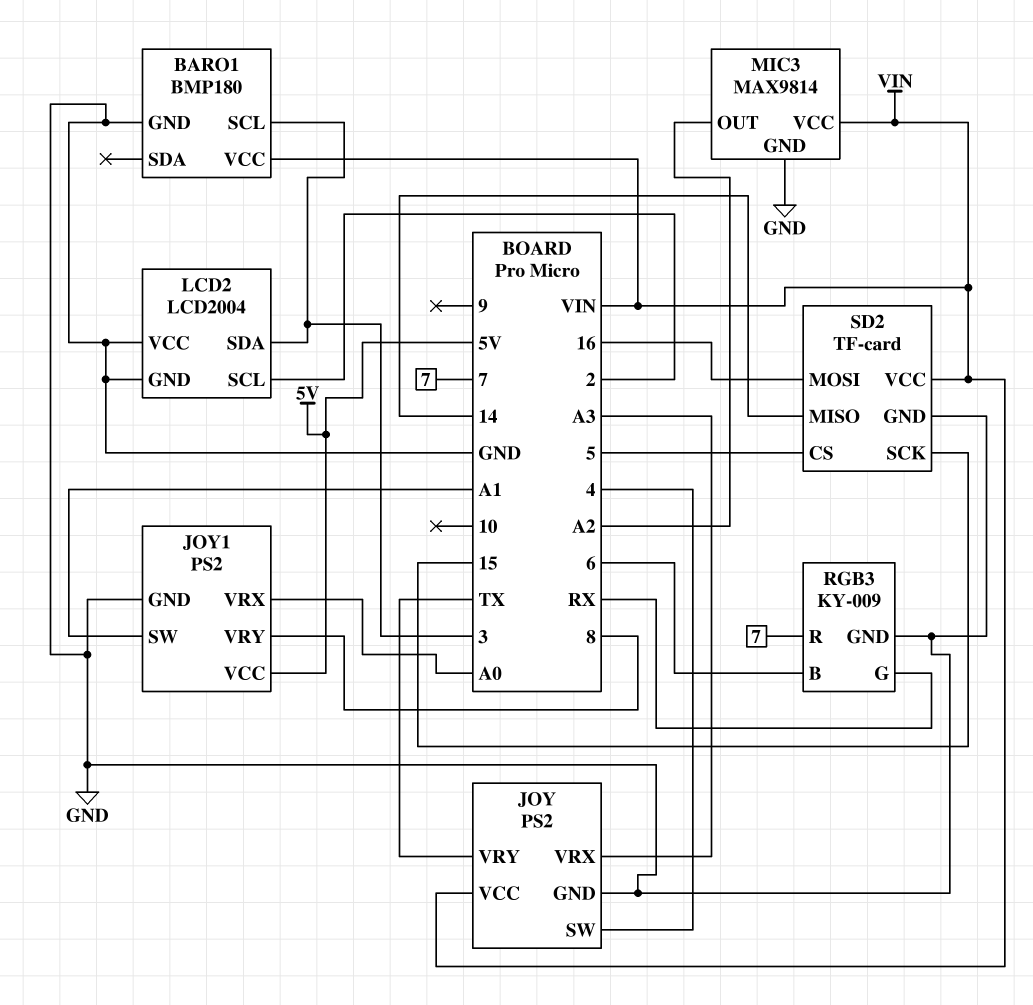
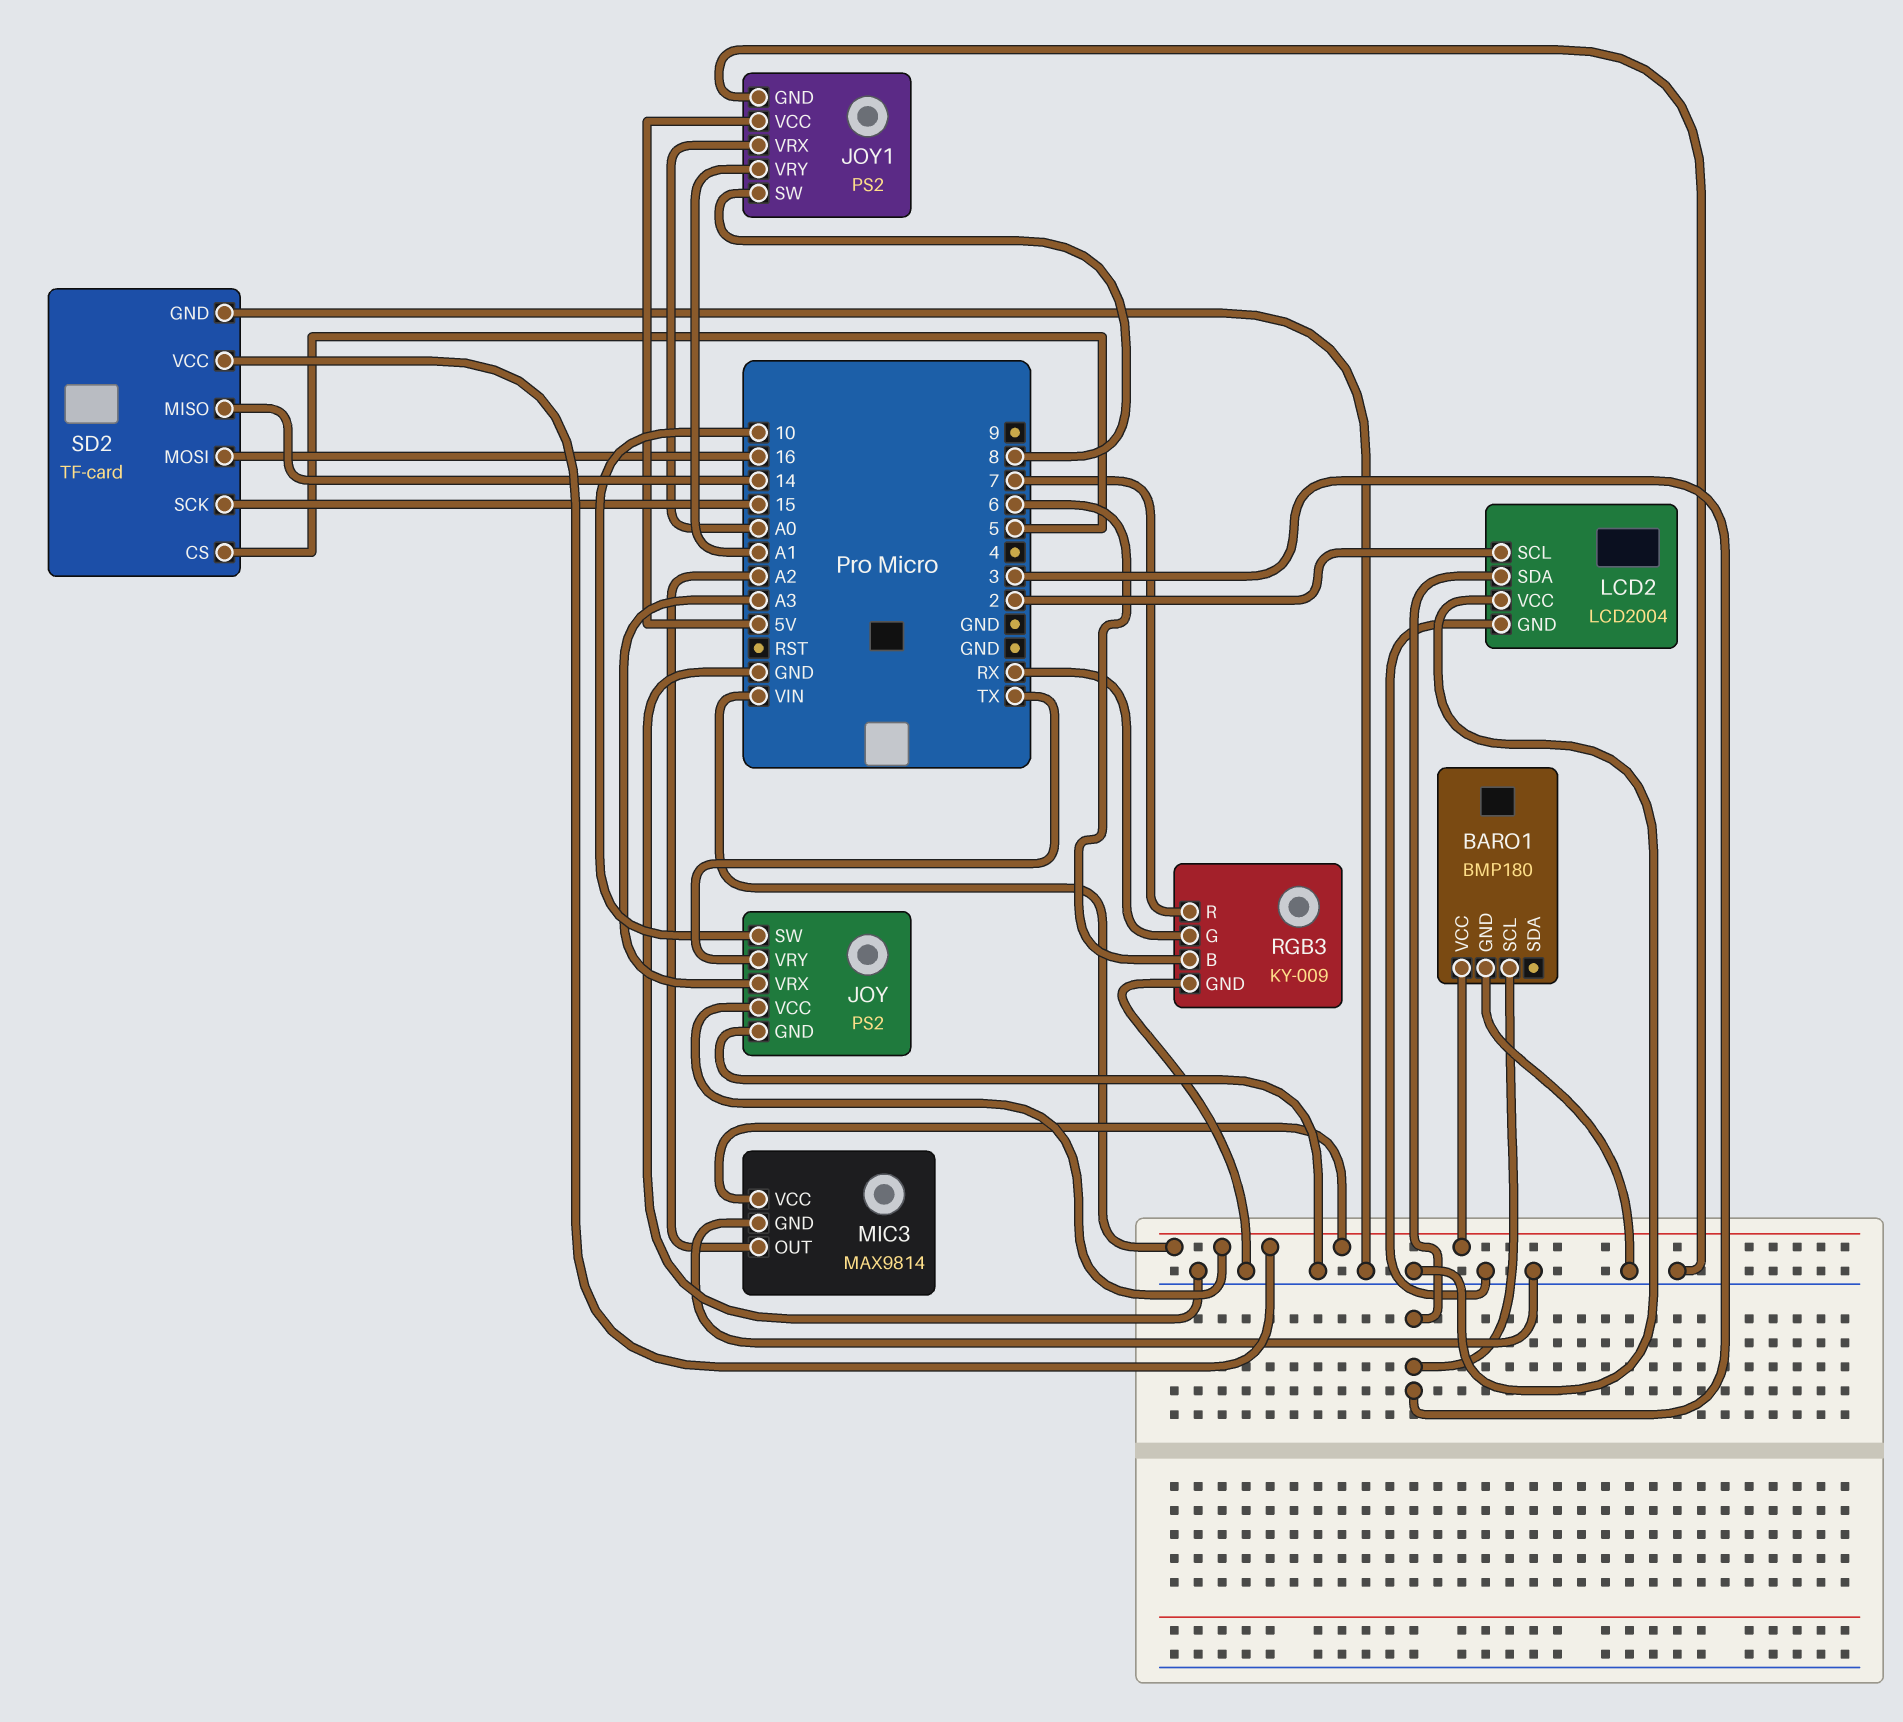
JOY pin SW: 4 -> 10
JOY1 pin SW: A1 -> 8
JOY1 pin VRY: 8 -> A1

